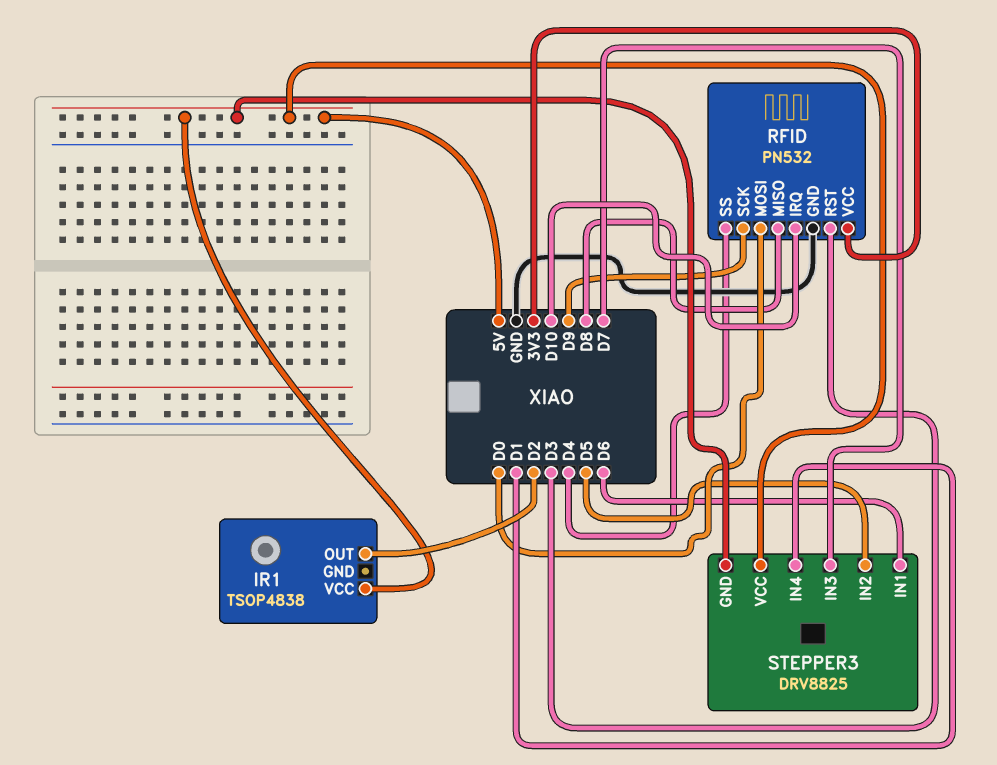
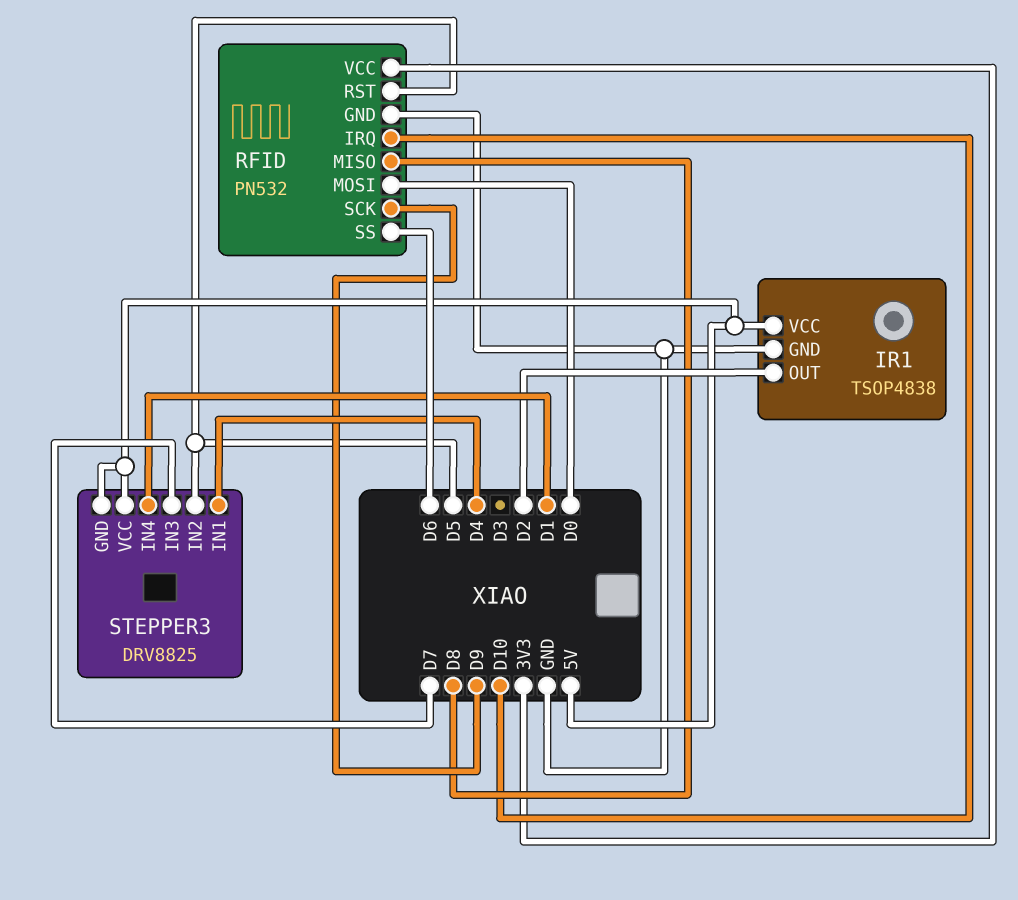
IR1 pin GND: none -> GND
RFID pin RST: D3 -> D5
RFID pin SS: D4 -> D6
STEPPER3 pin IN1: D6 -> D4

